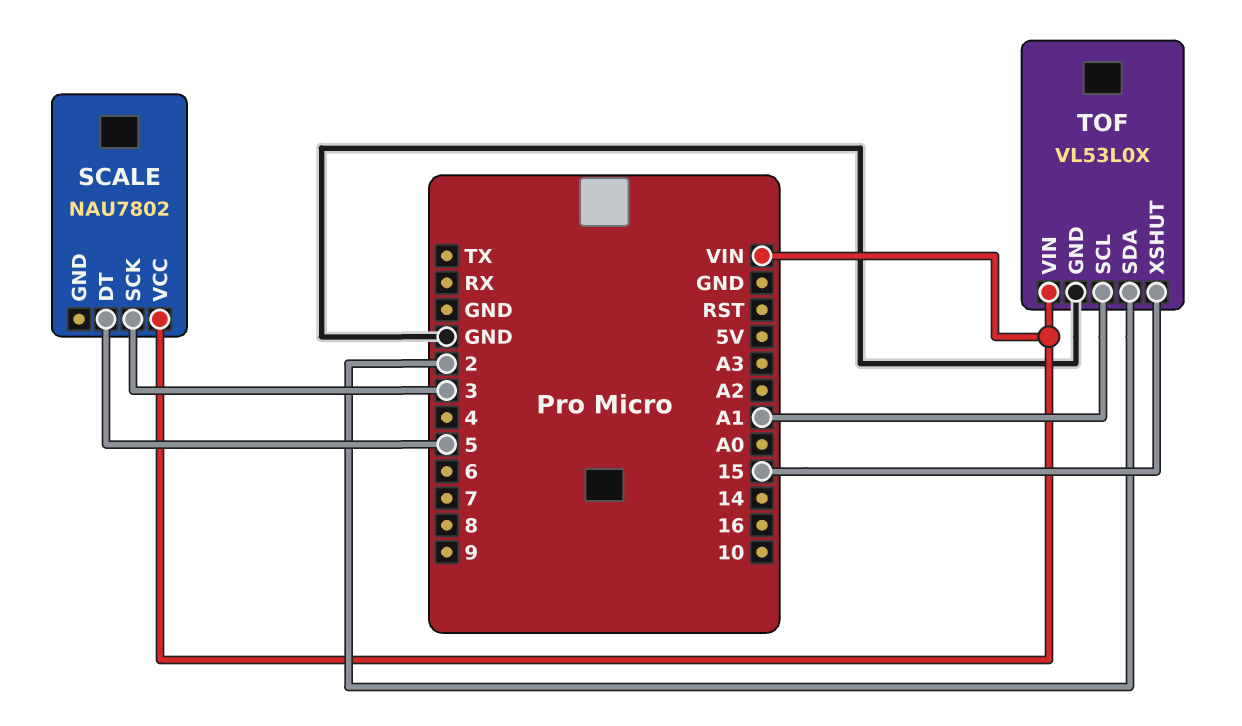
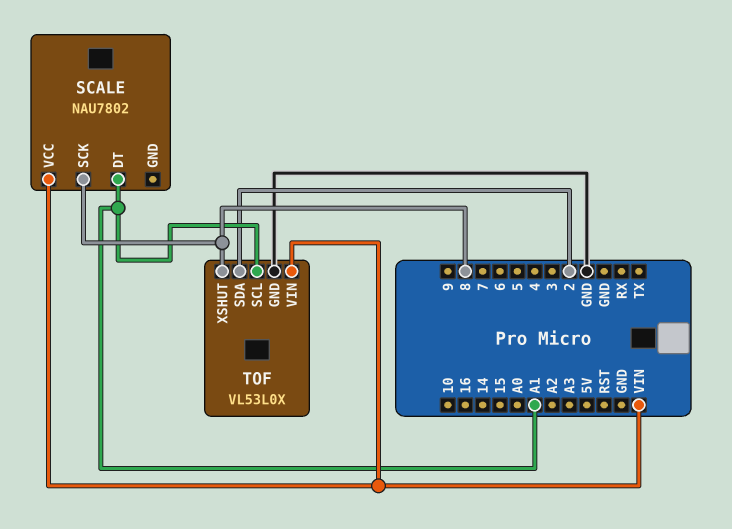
SCALE pin DT: 5 -> A1
SCALE pin SCK: 3 -> 8
TOF pin XSHUT: 15 -> 8

